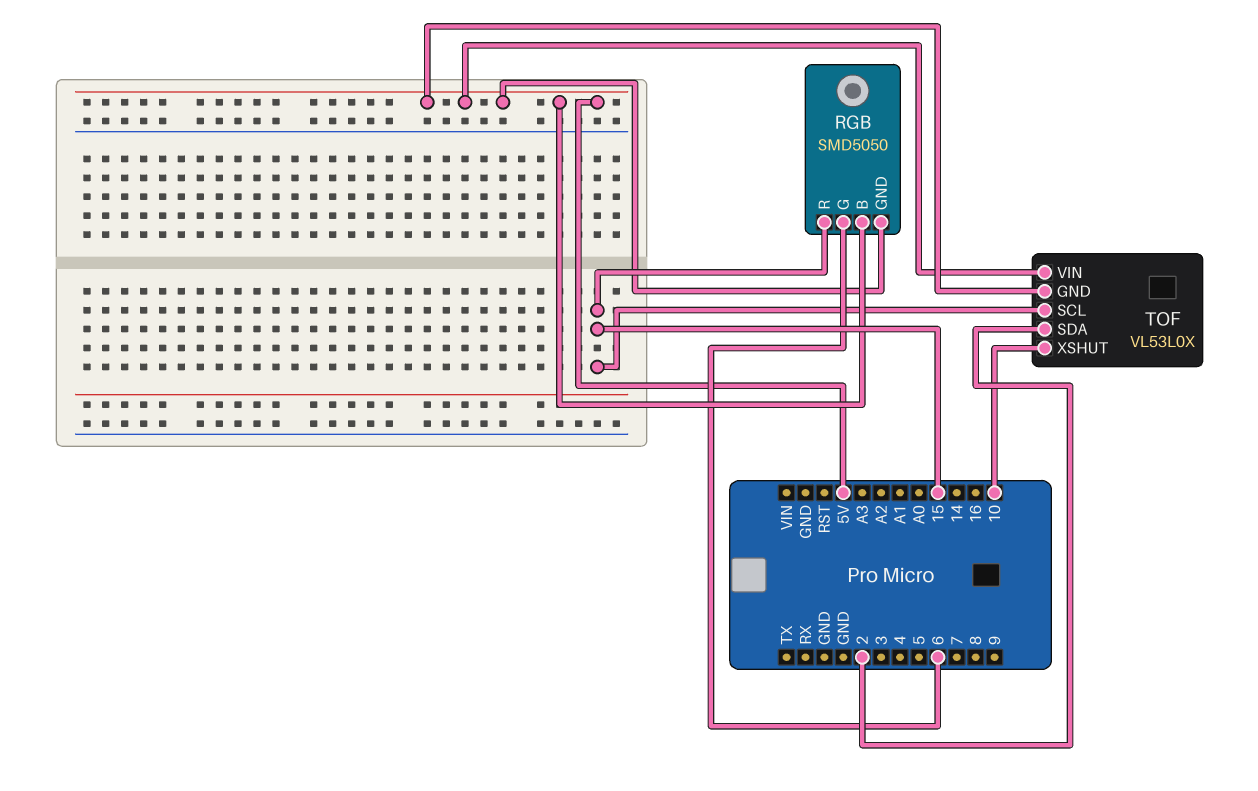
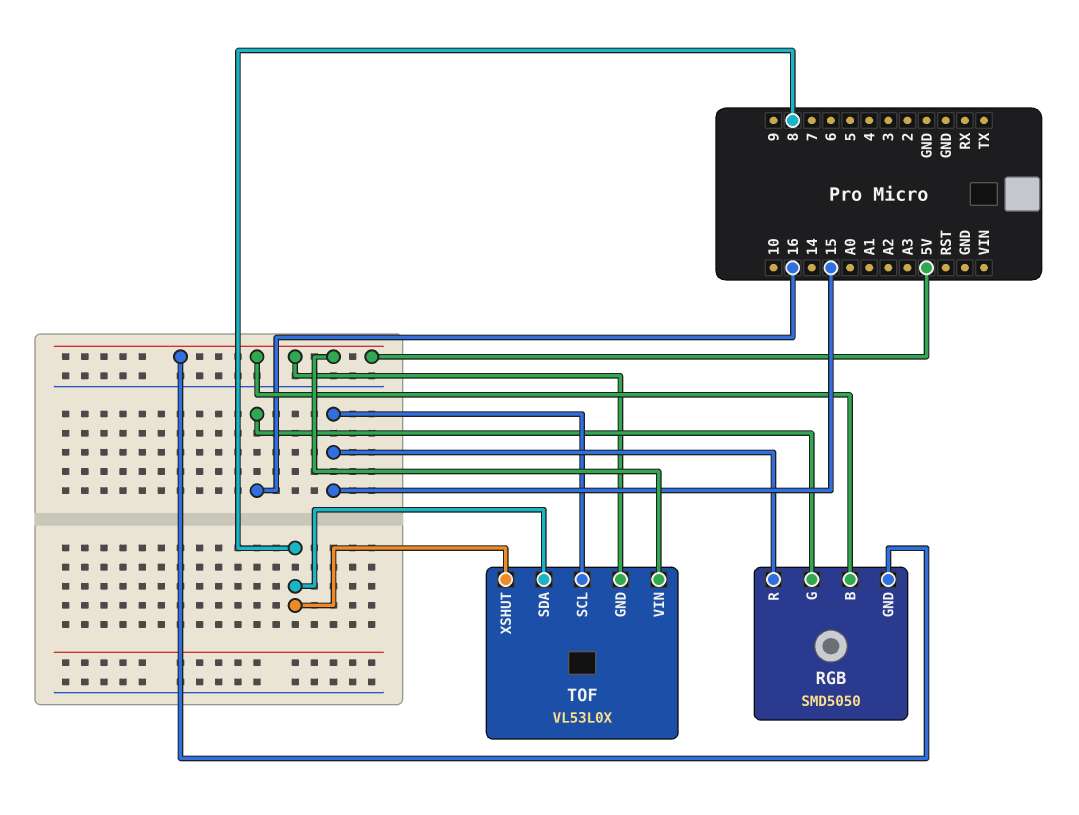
RGB pin G: 6 -> 16
TOF pin SDA: 2 -> 8
TOF pin XSHUT: 10 -> 8

